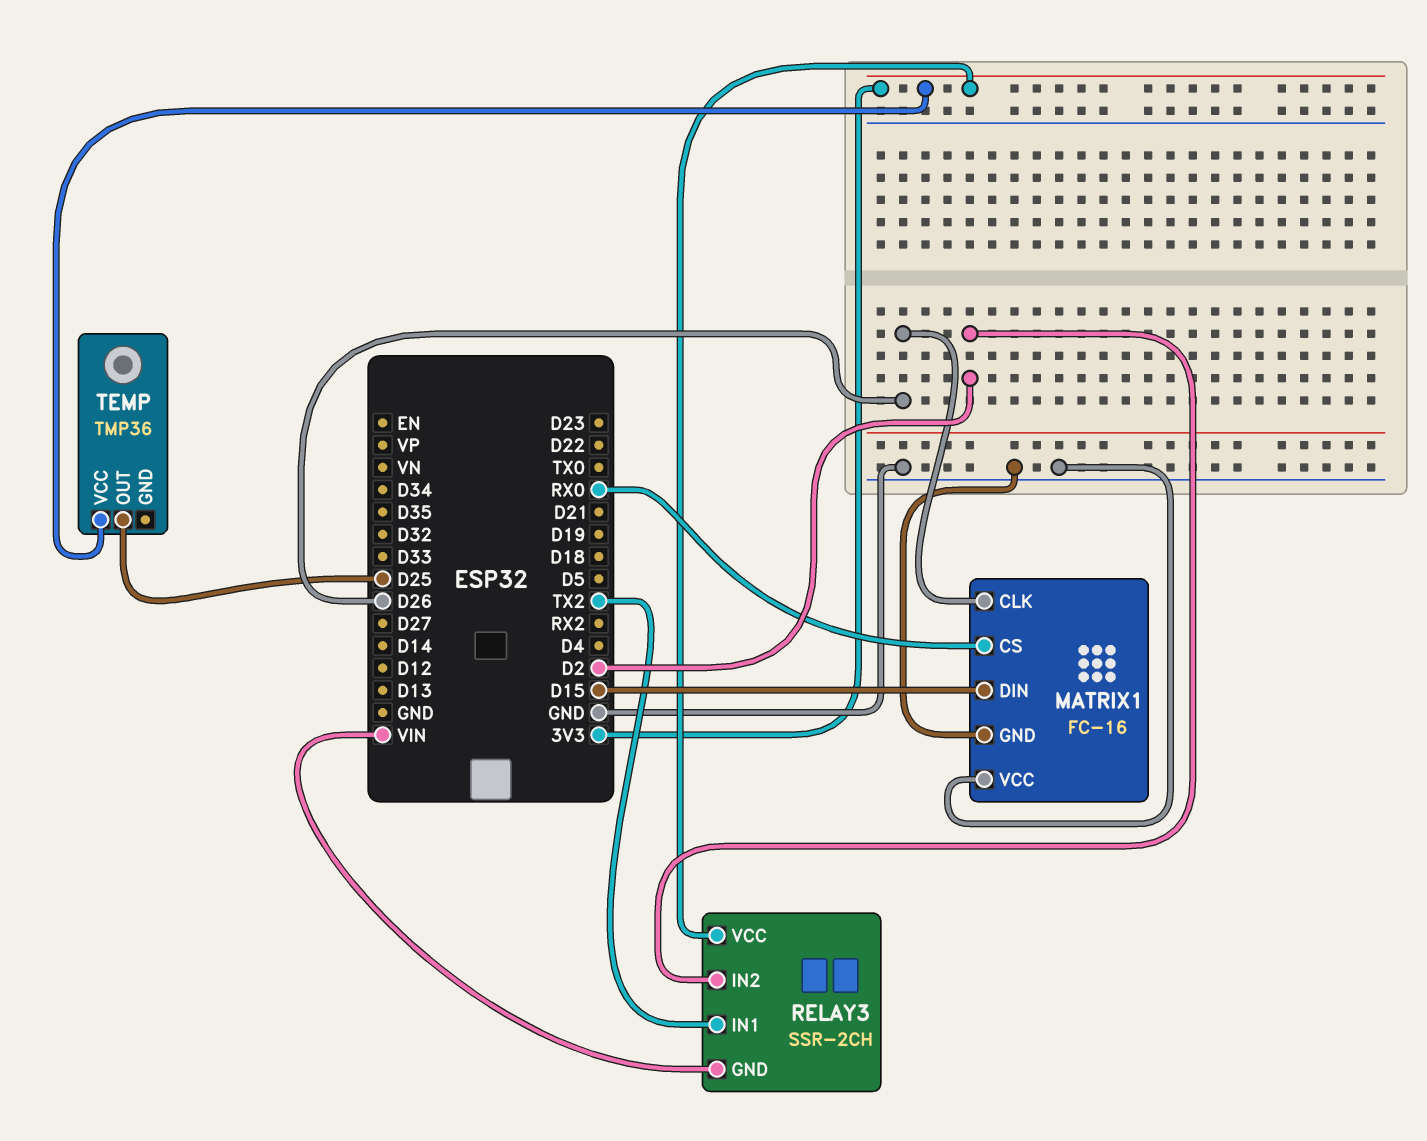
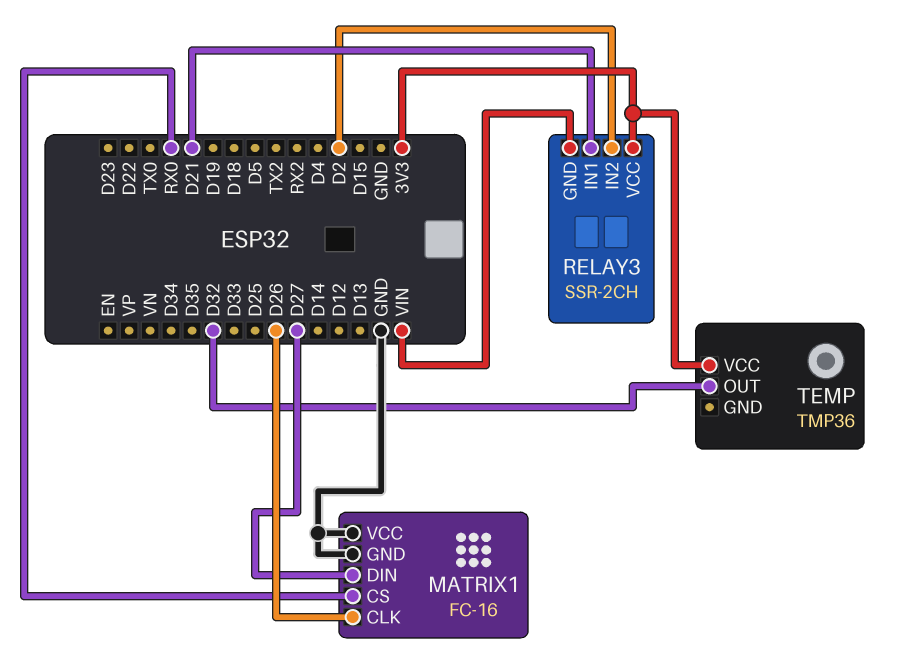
MATRIX1 pin DIN: D15 -> D27
RELAY3 pin IN1: TX2 -> D21
TEMP pin OUT: D25 -> D32

